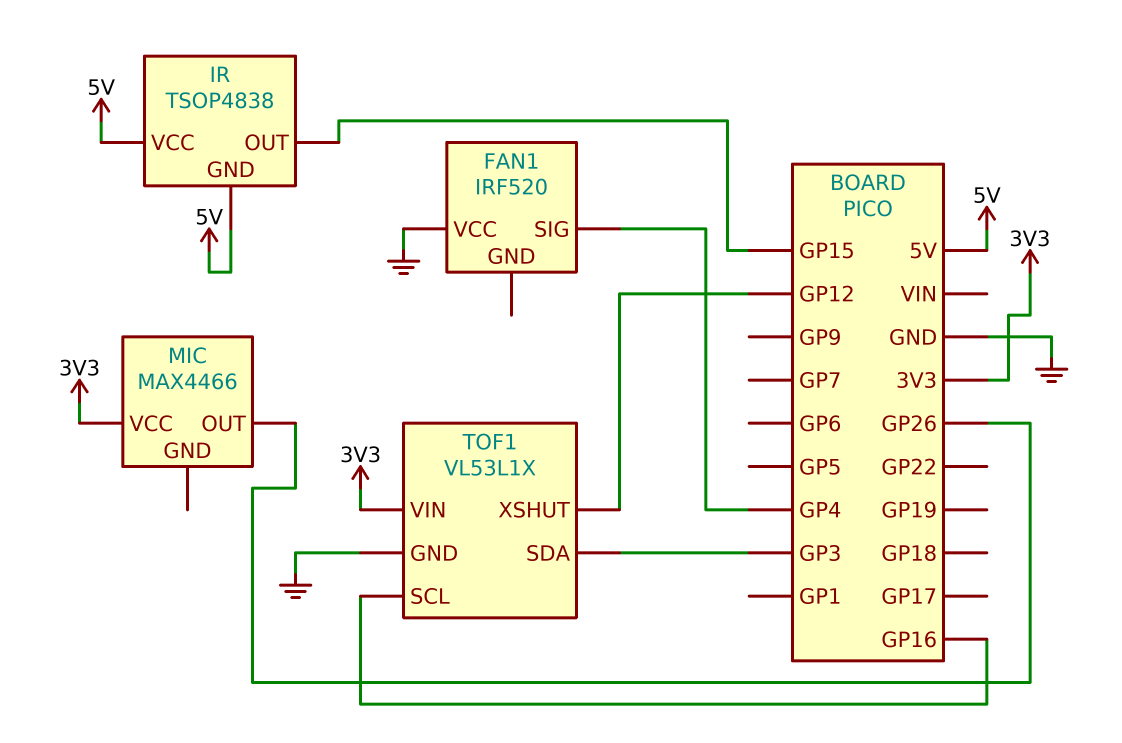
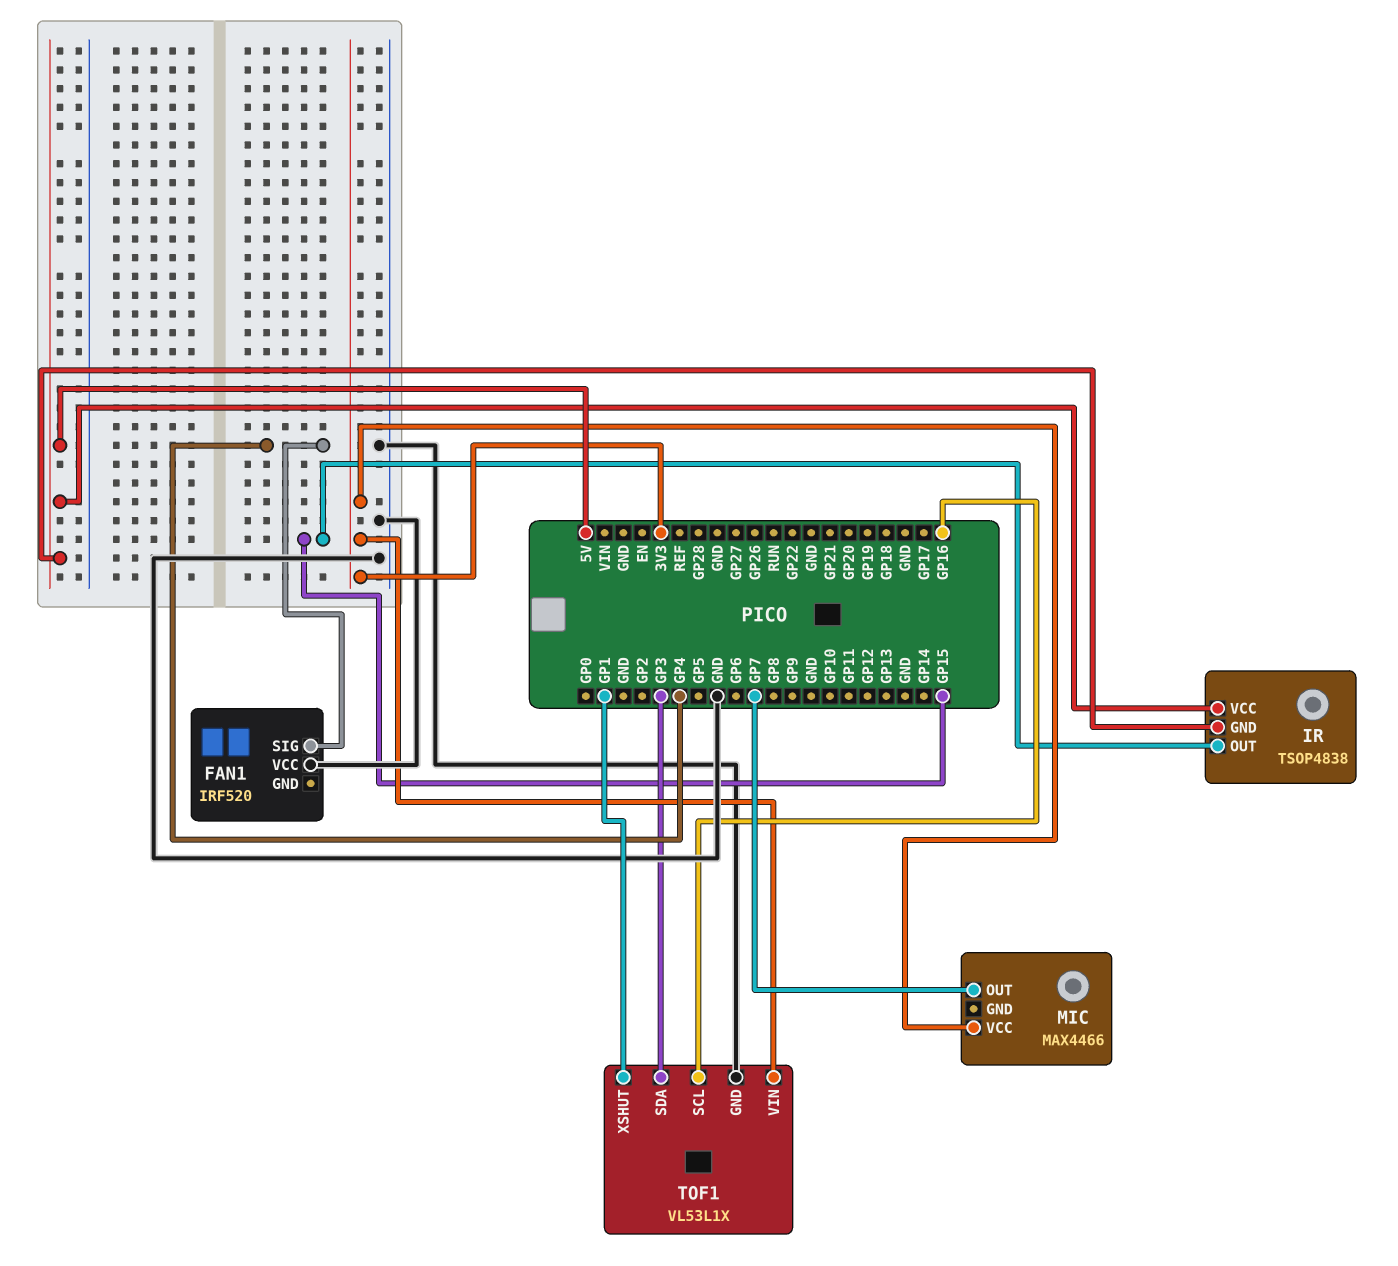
MIC pin OUT: GP26 -> GP7
TOF1 pin XSHUT: GP12 -> GP1

